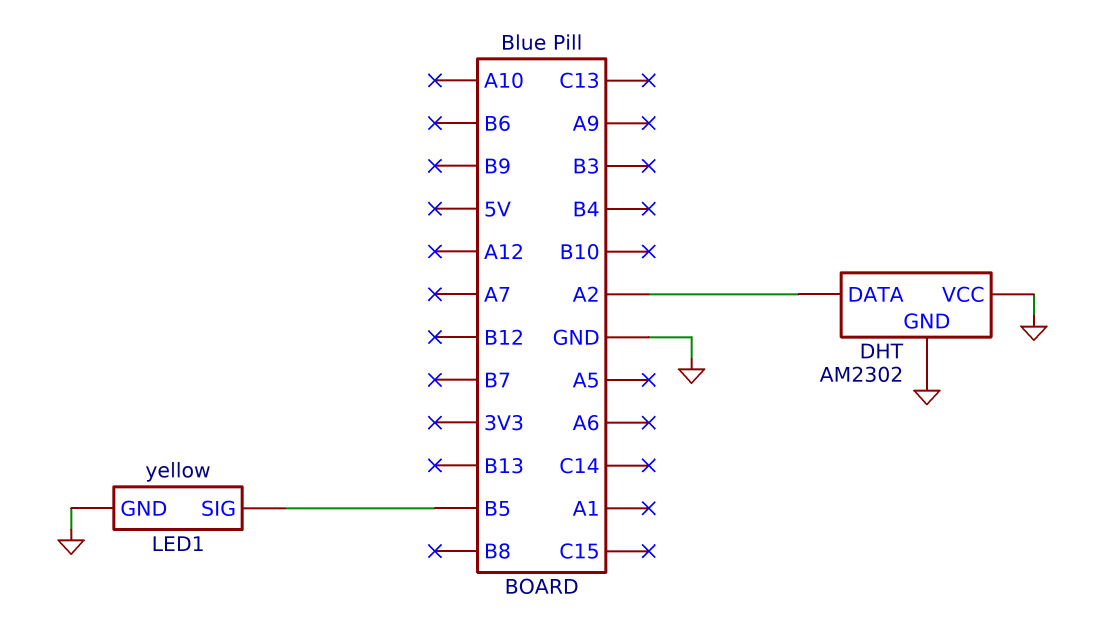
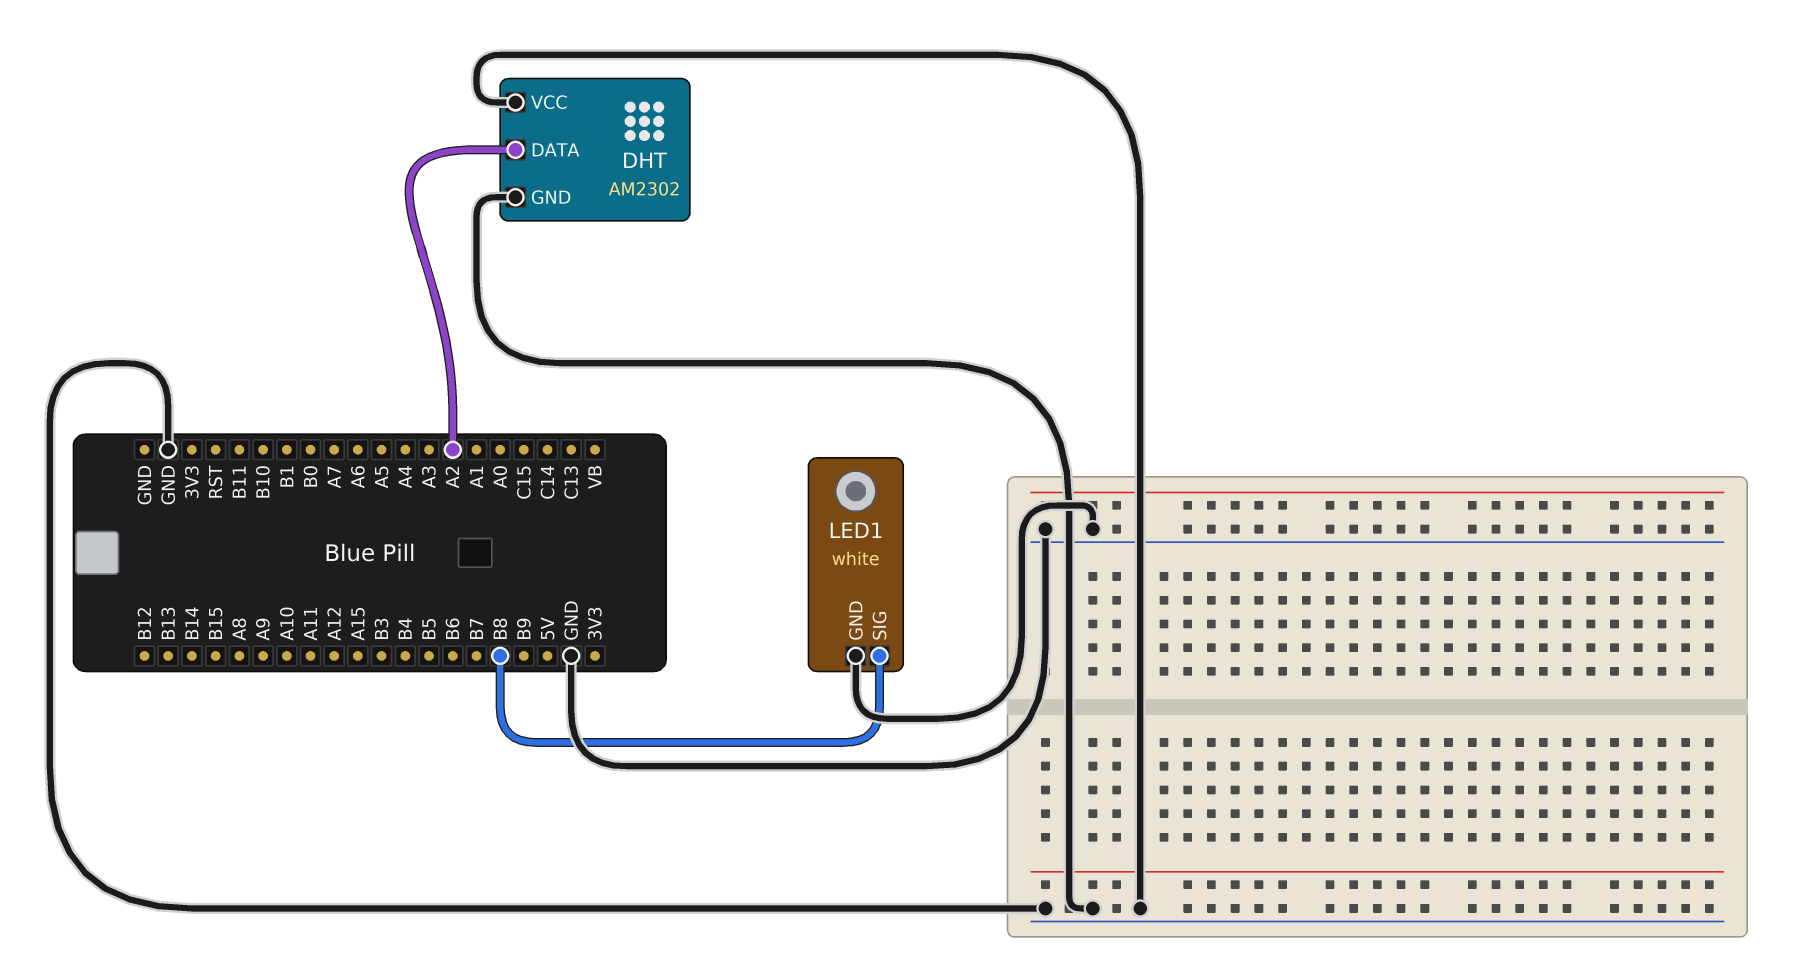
LED1: yellow -> white
LED1 pin SIG: B5 -> B8

